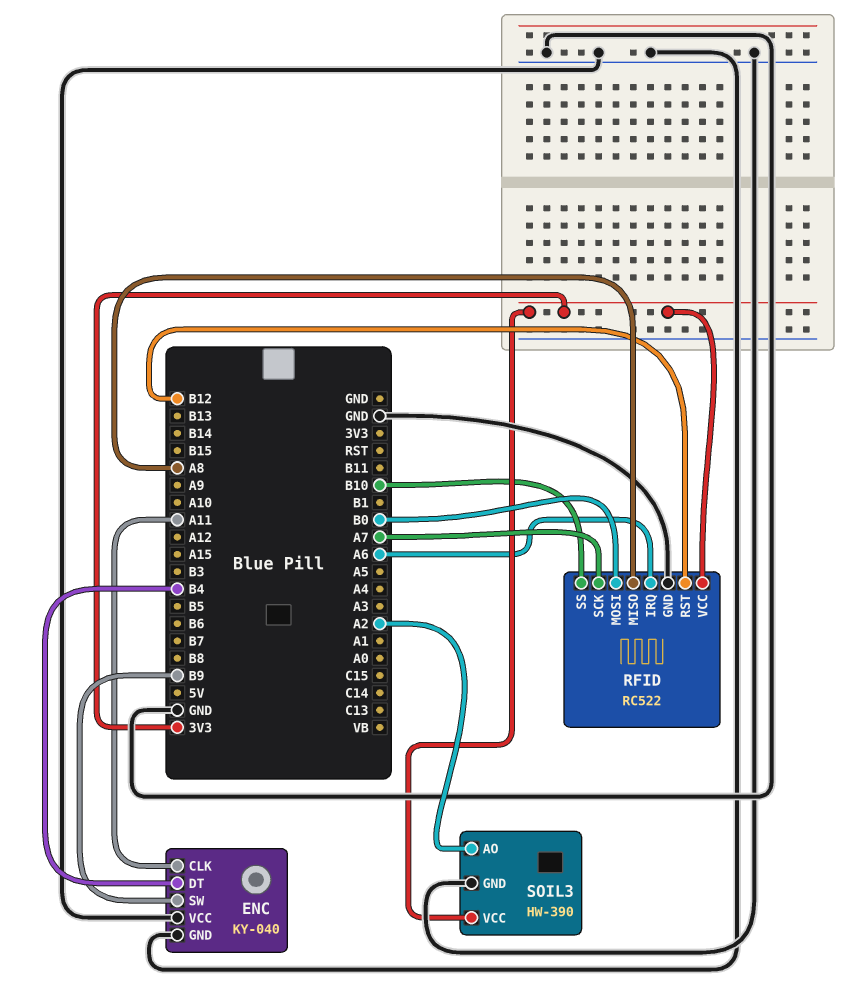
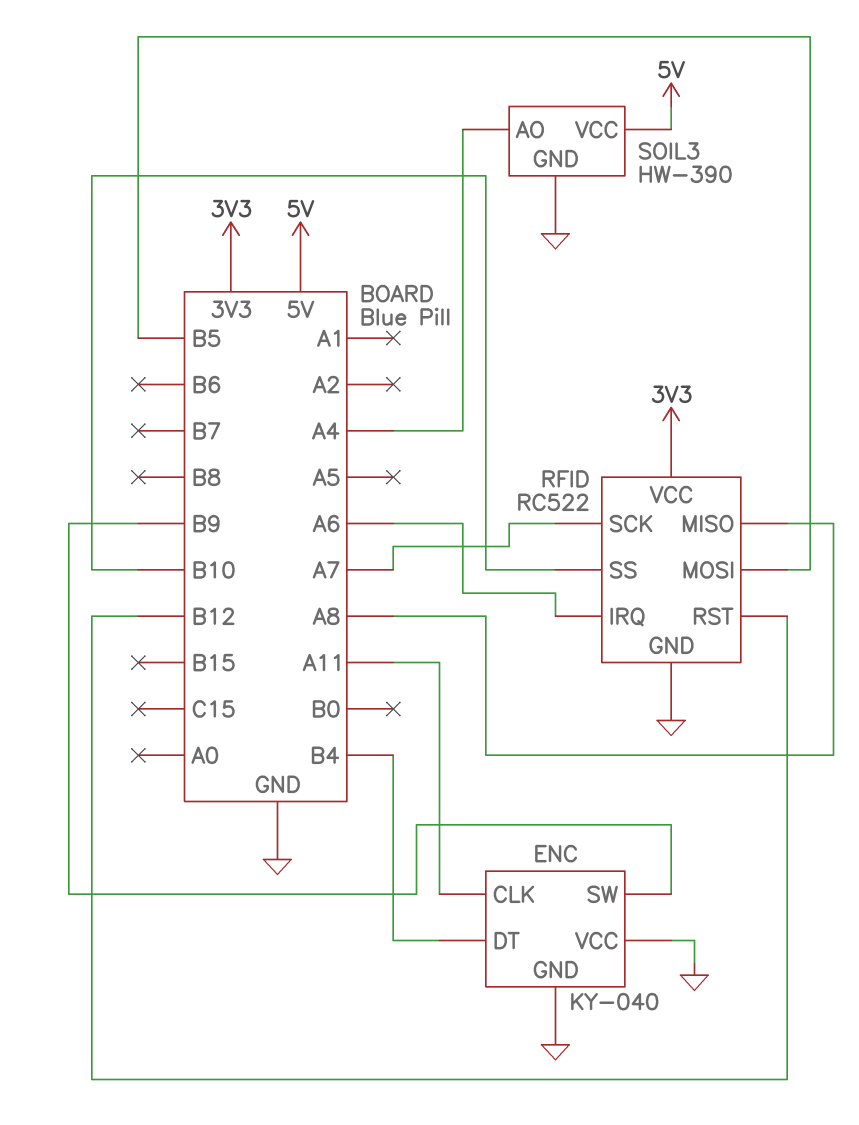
RFID pin MOSI: B0 -> B5
SOIL3 pin AO: A2 -> A4
SOIL3 pin VCC: 3V3 -> 5V

